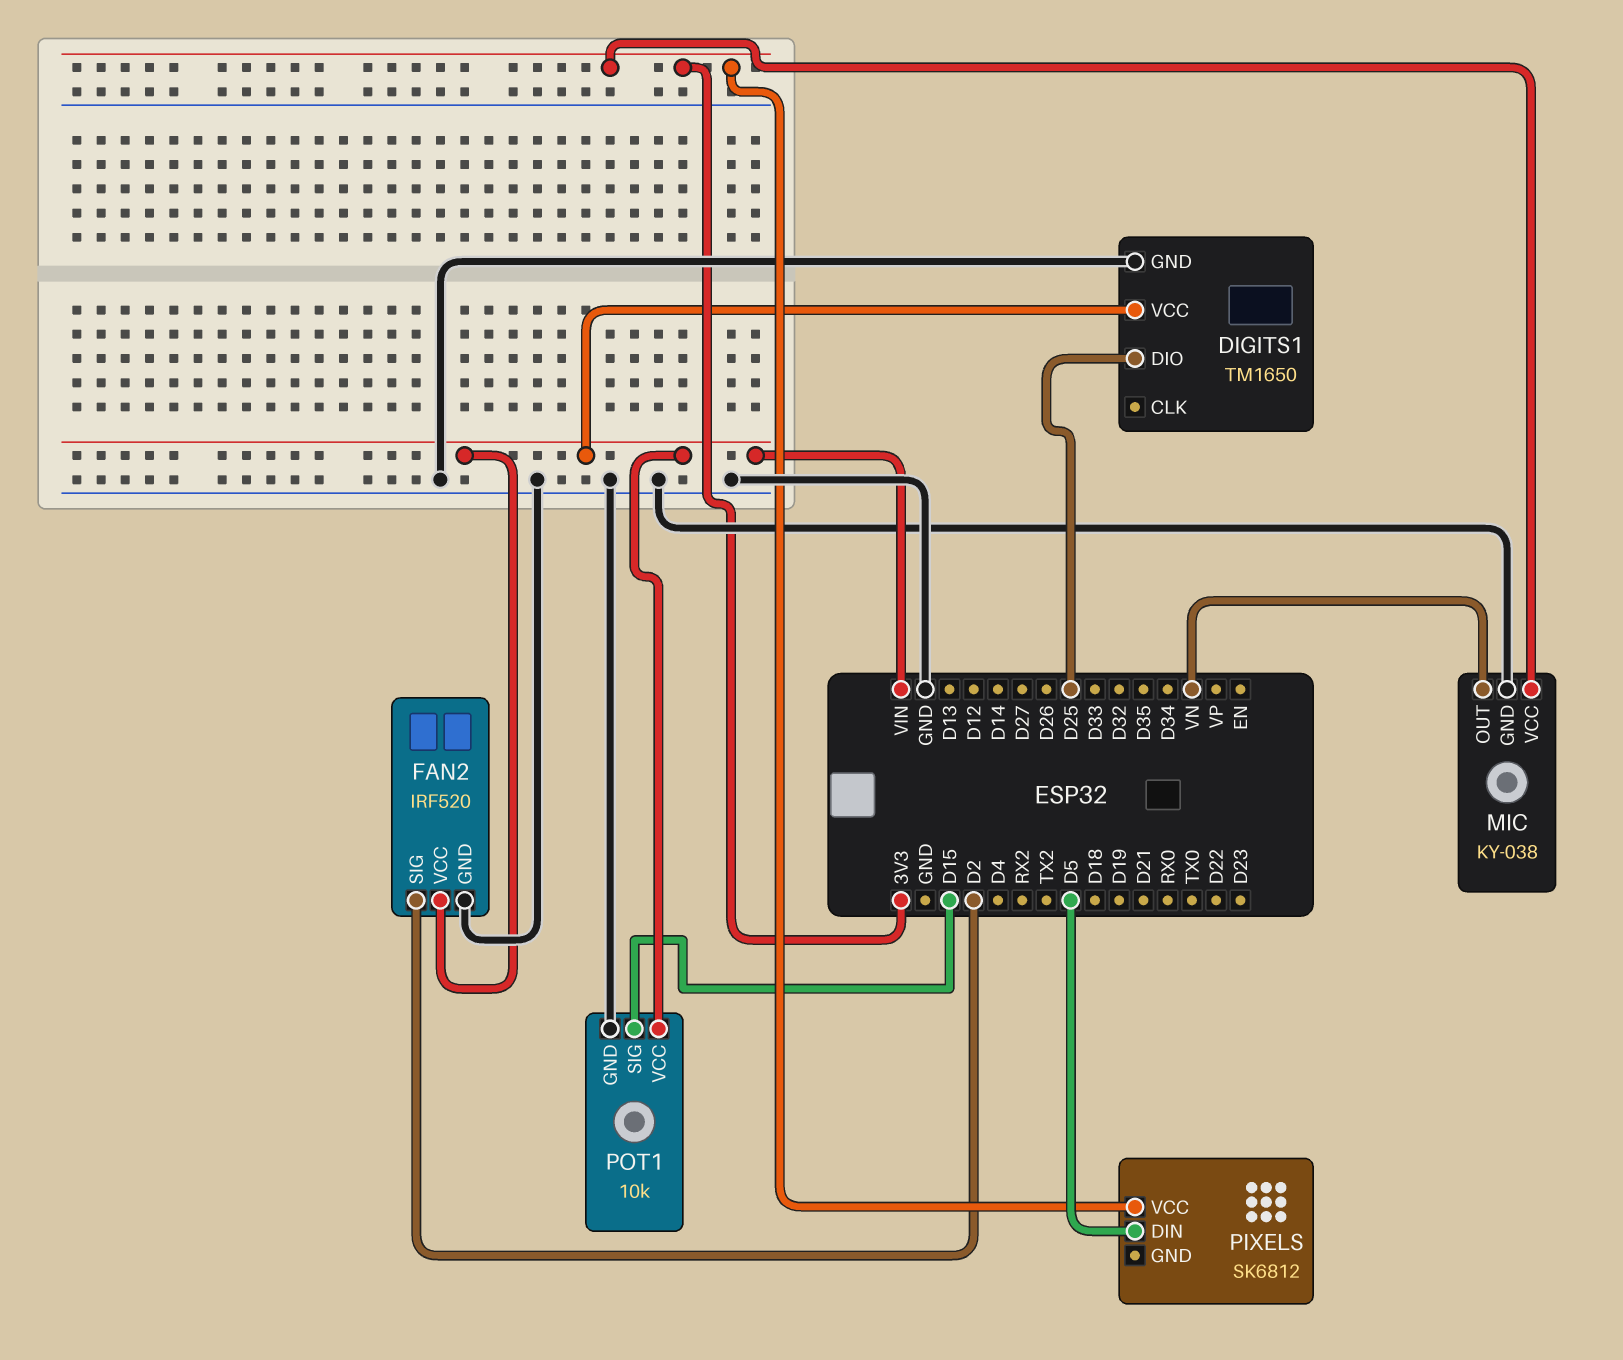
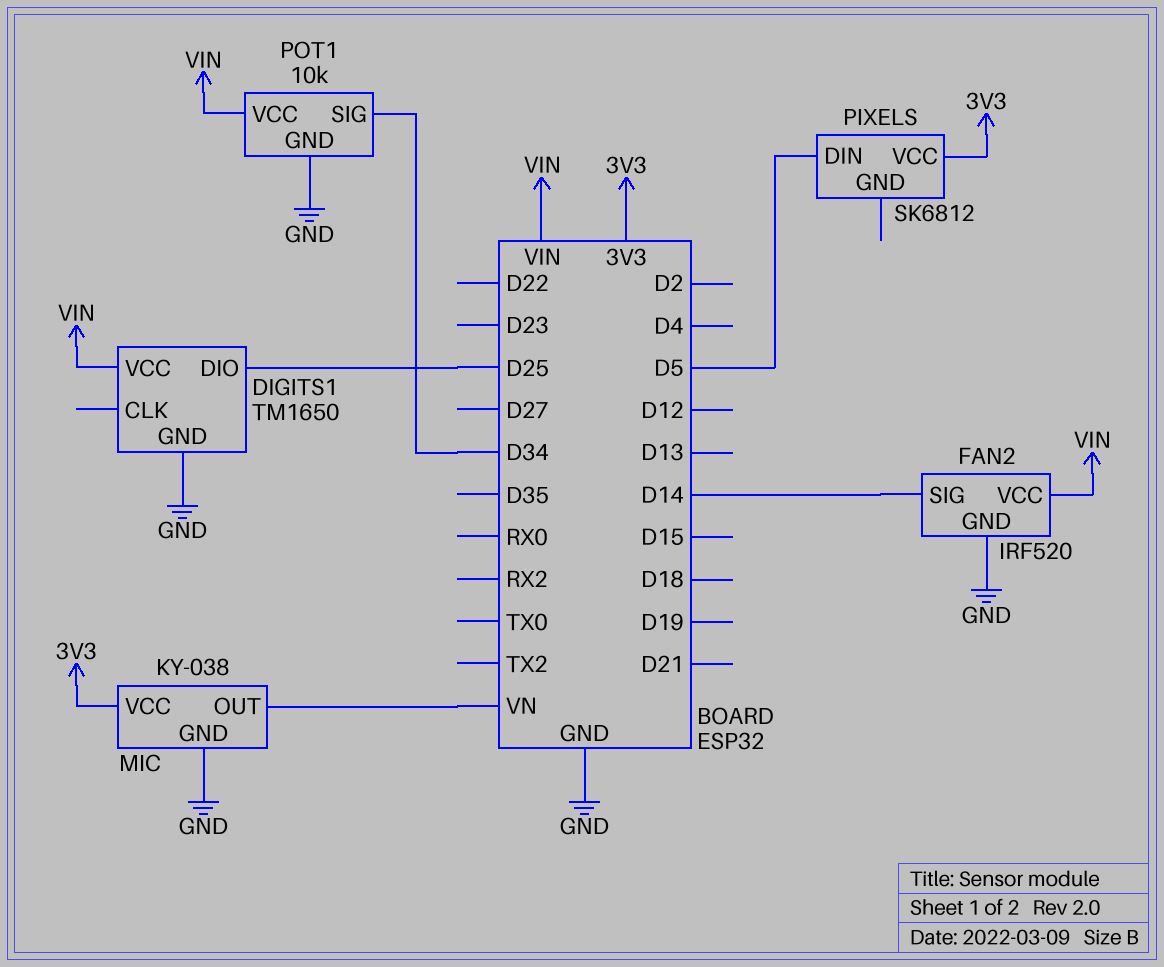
FAN2 pin SIG: D2 -> D14
POT1 pin SIG: D15 -> D34

